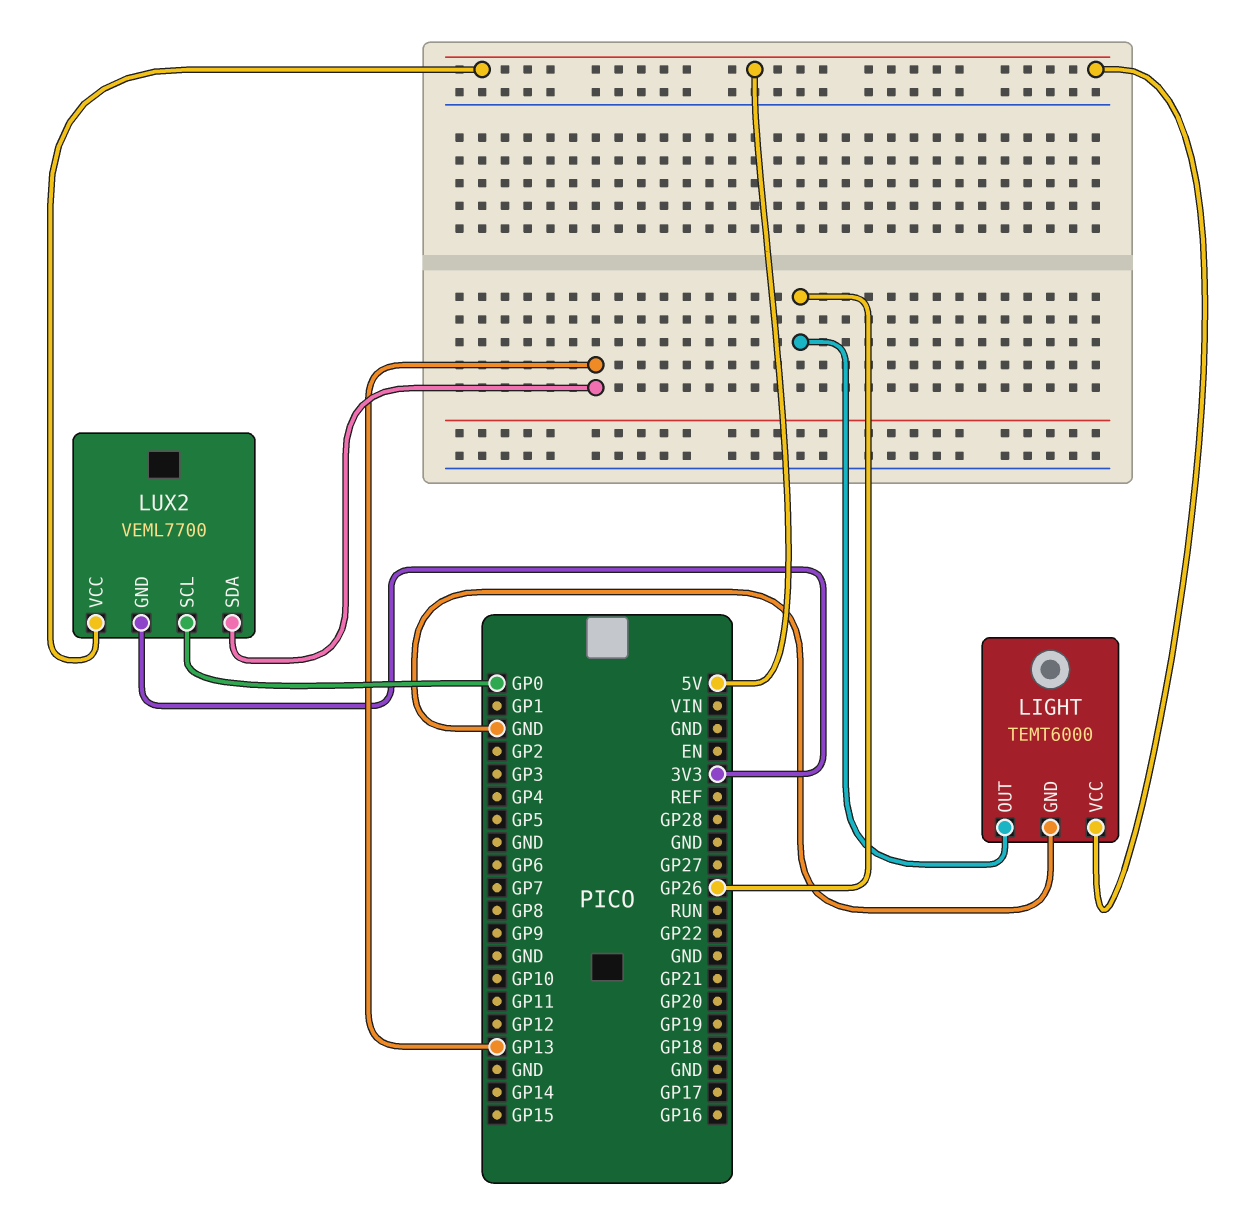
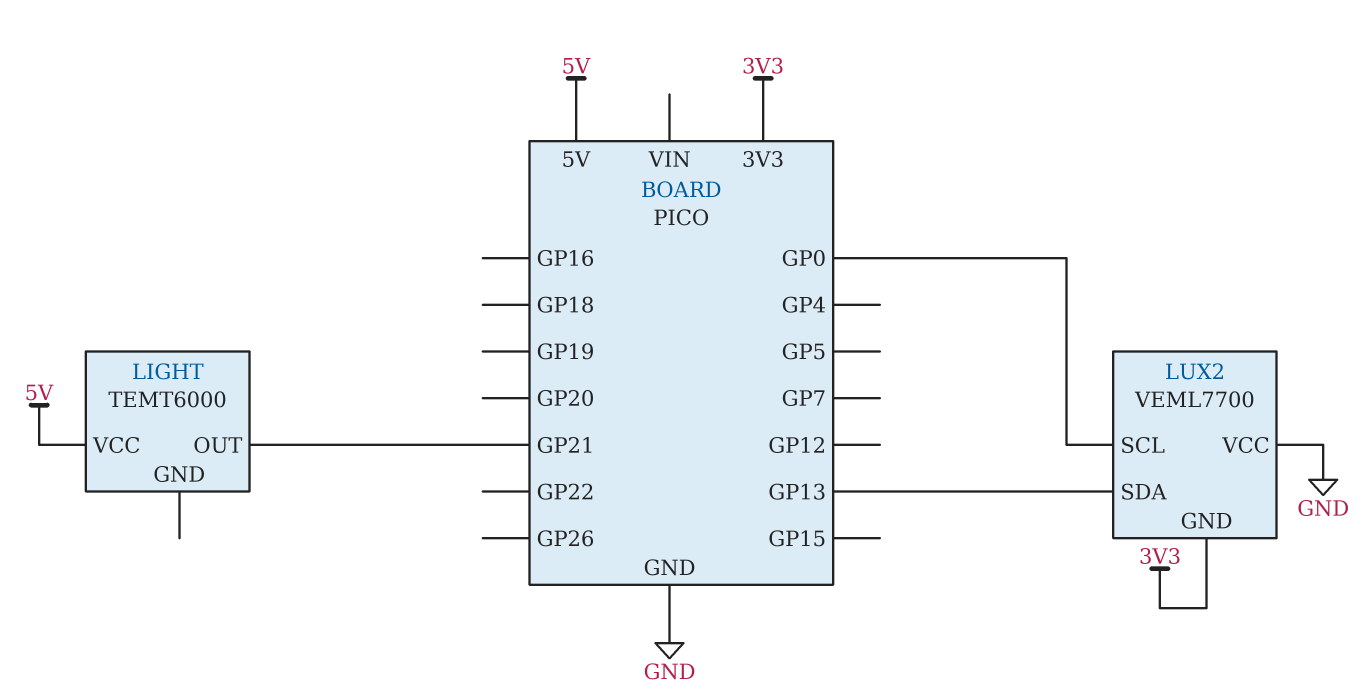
LIGHT pin GND: GND -> none
LIGHT pin OUT: GP26 -> GP21
LUX2 pin VCC: 5V -> GND

